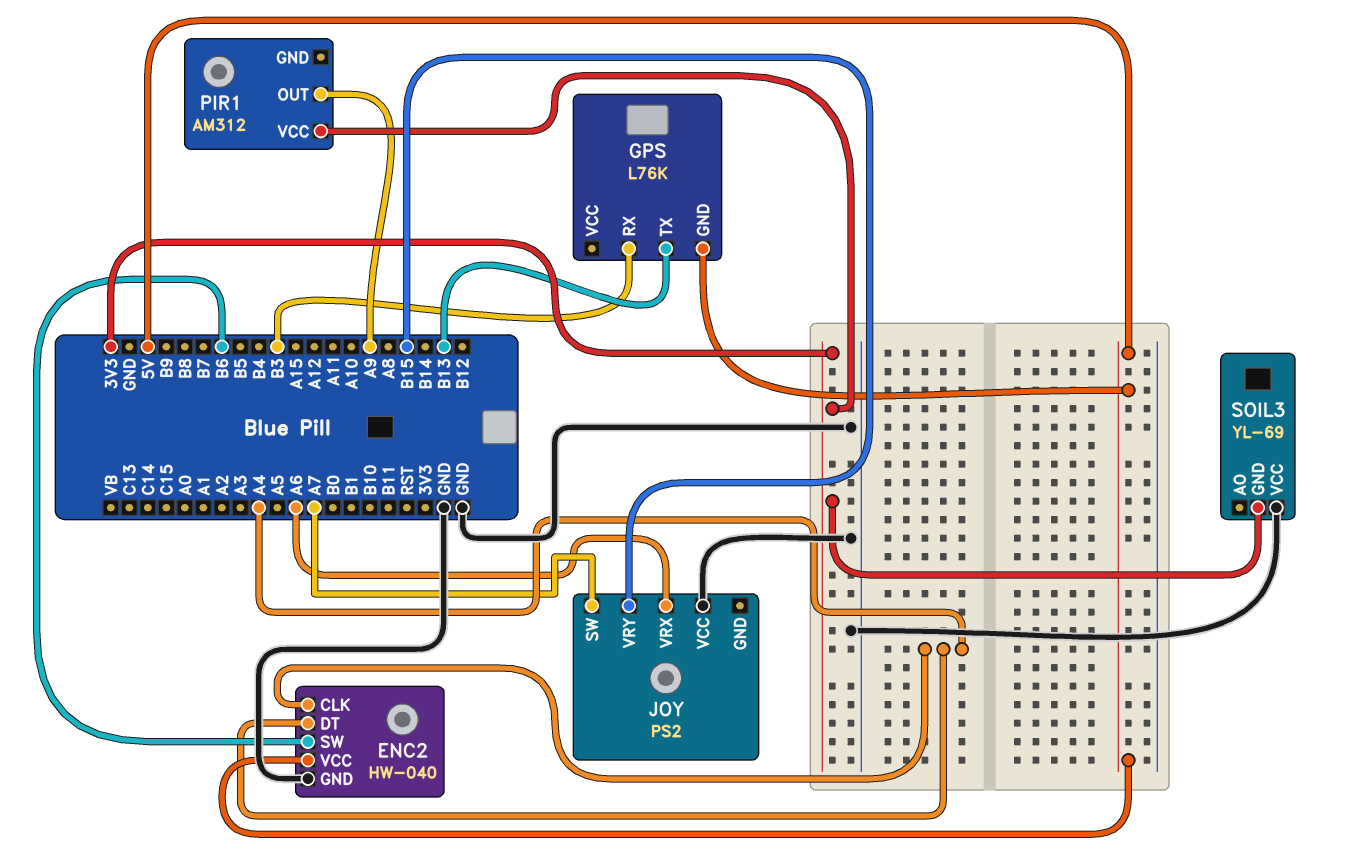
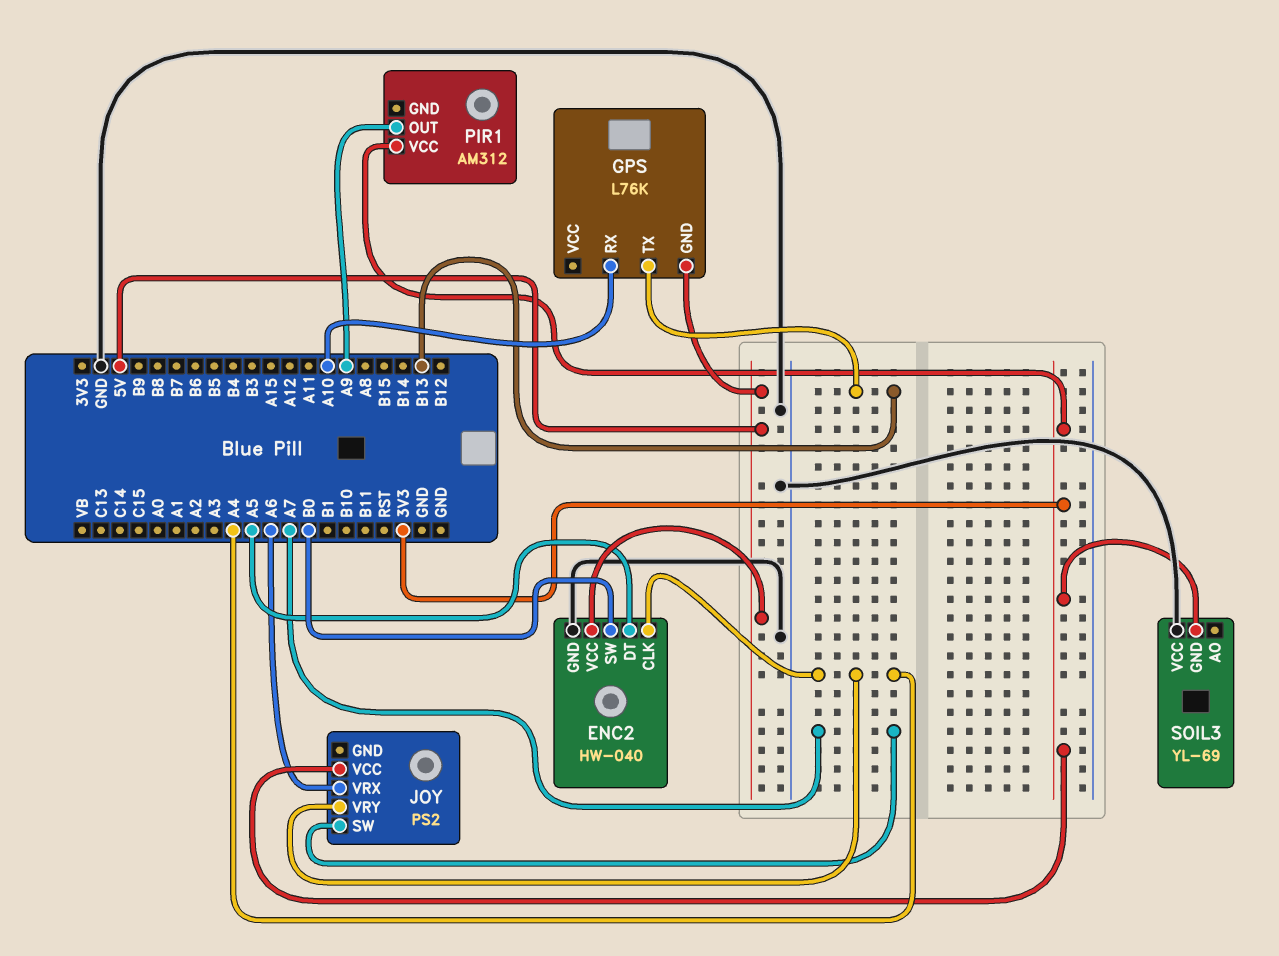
ENC2 pin DT: A4 -> A5
ENC2 pin SW: B6 -> B0
GPS pin RX: B3 -> A10
JOY pin VCC: GND -> 3V3
JOY pin VRY: B15 -> A4

